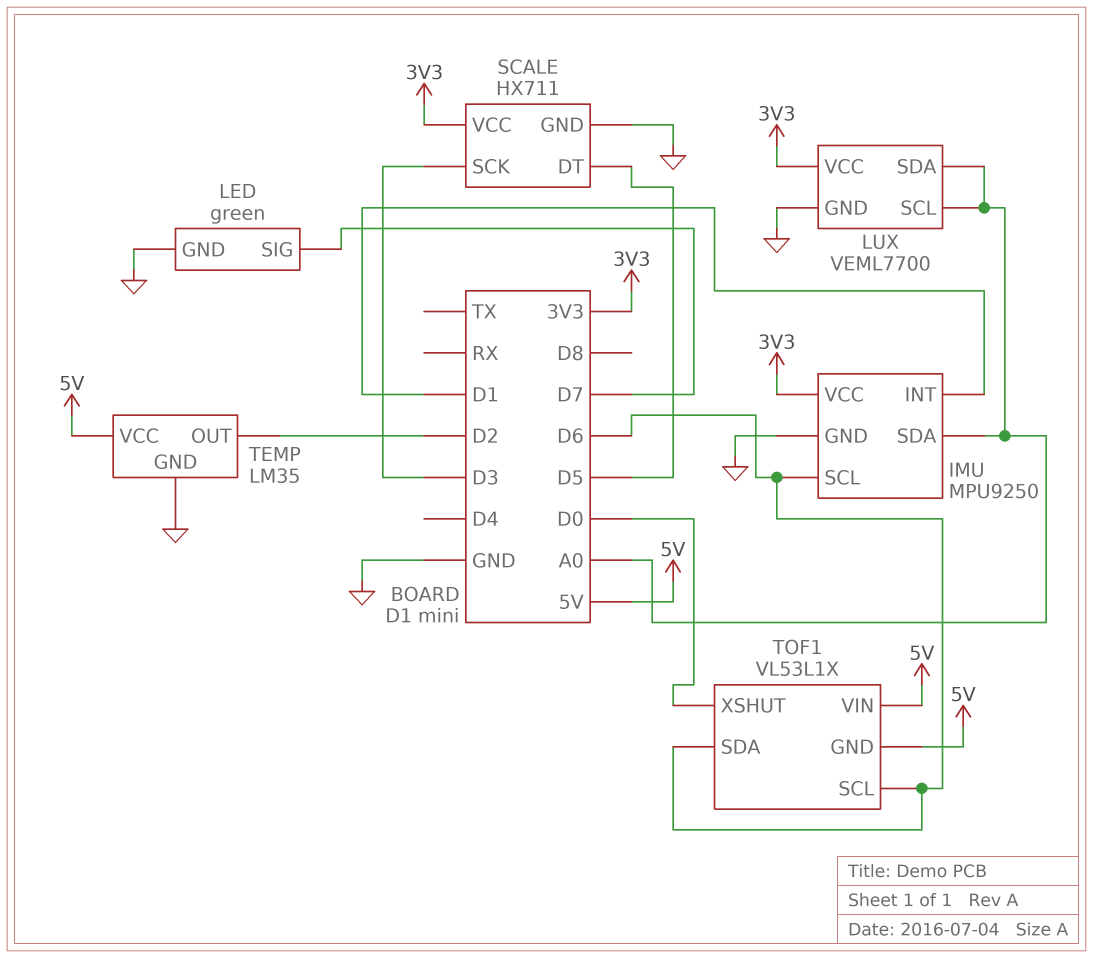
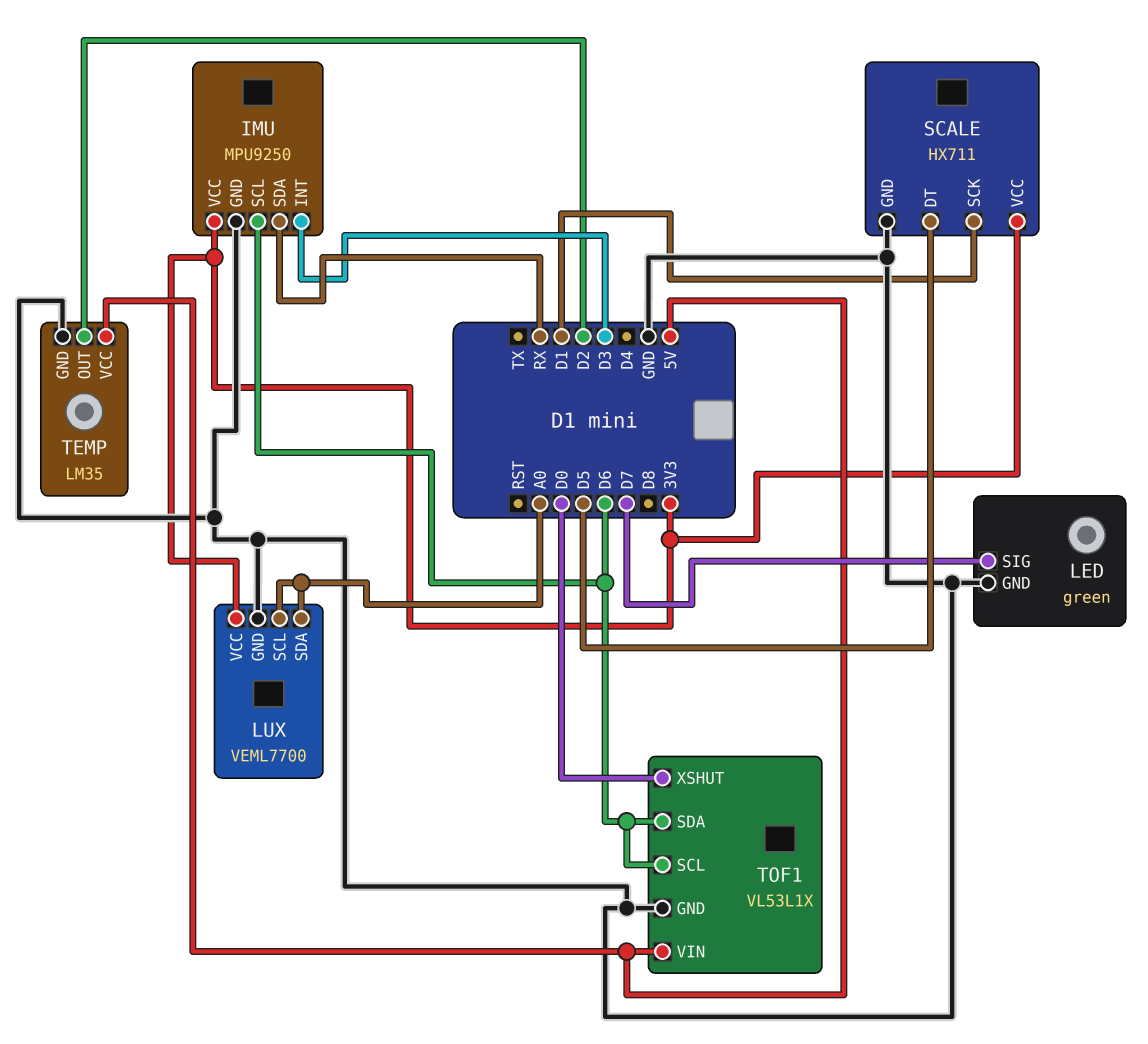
IMU pin INT: D1 -> D3
IMU pin SDA: A0 -> RX
SCALE pin SCK: D3 -> D1
TOF1 pin GND: 5V -> GND

